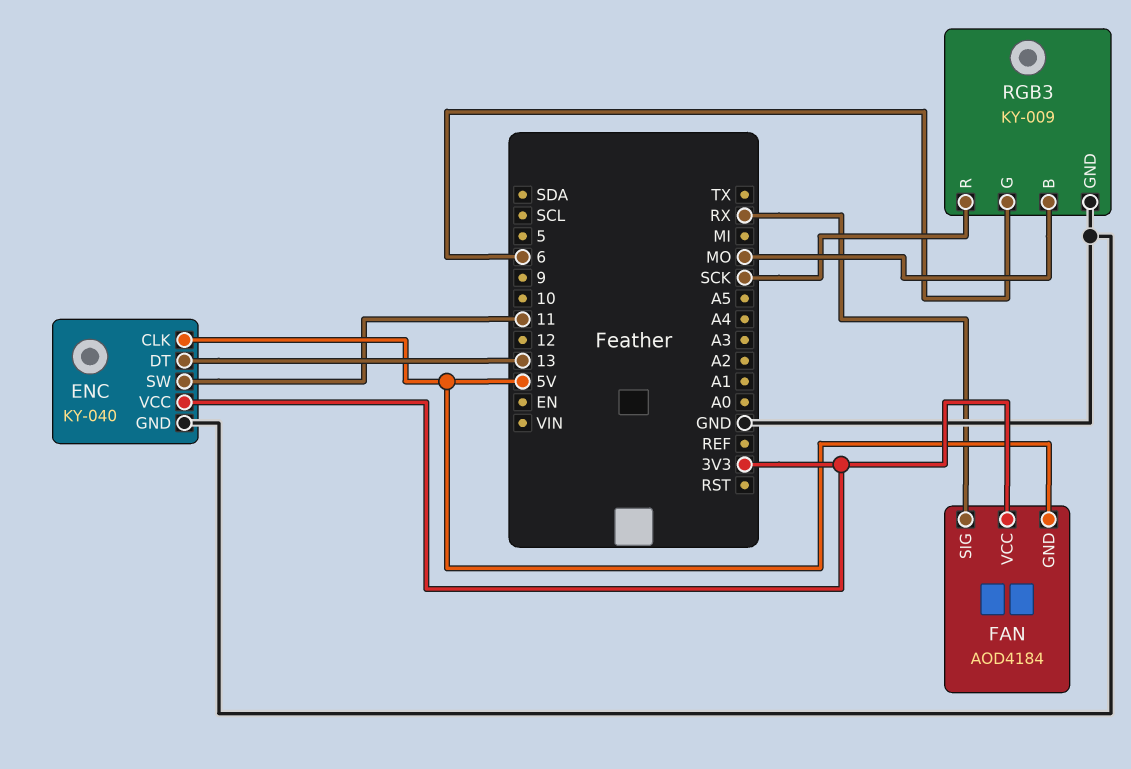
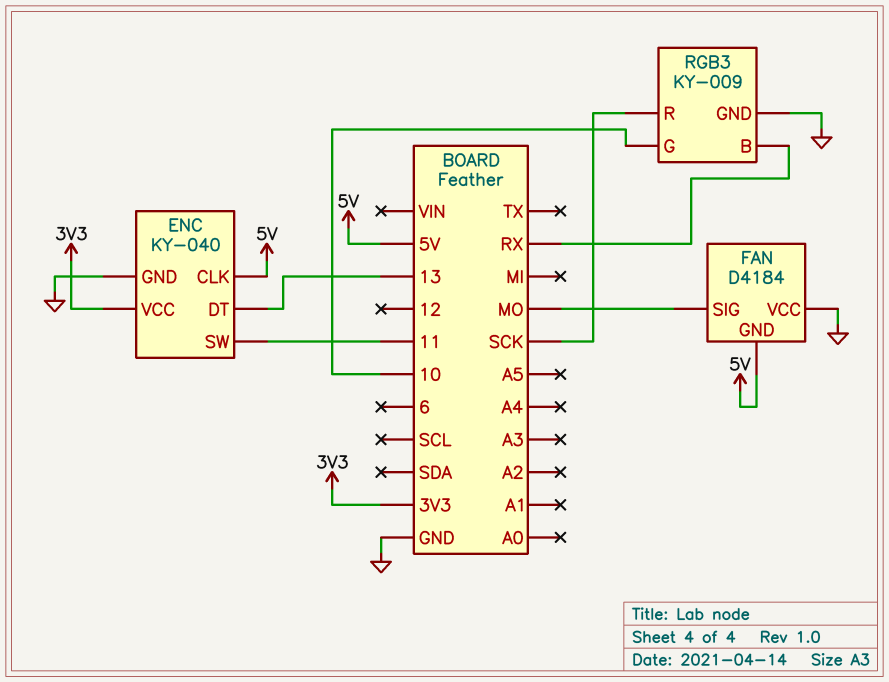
FAN: AOD4184 -> D4184
FAN pin SIG: RX -> MO
FAN pin VCC: 3V3 -> GND
RGB3 pin B: MO -> RX
RGB3 pin G: 6 -> 10

